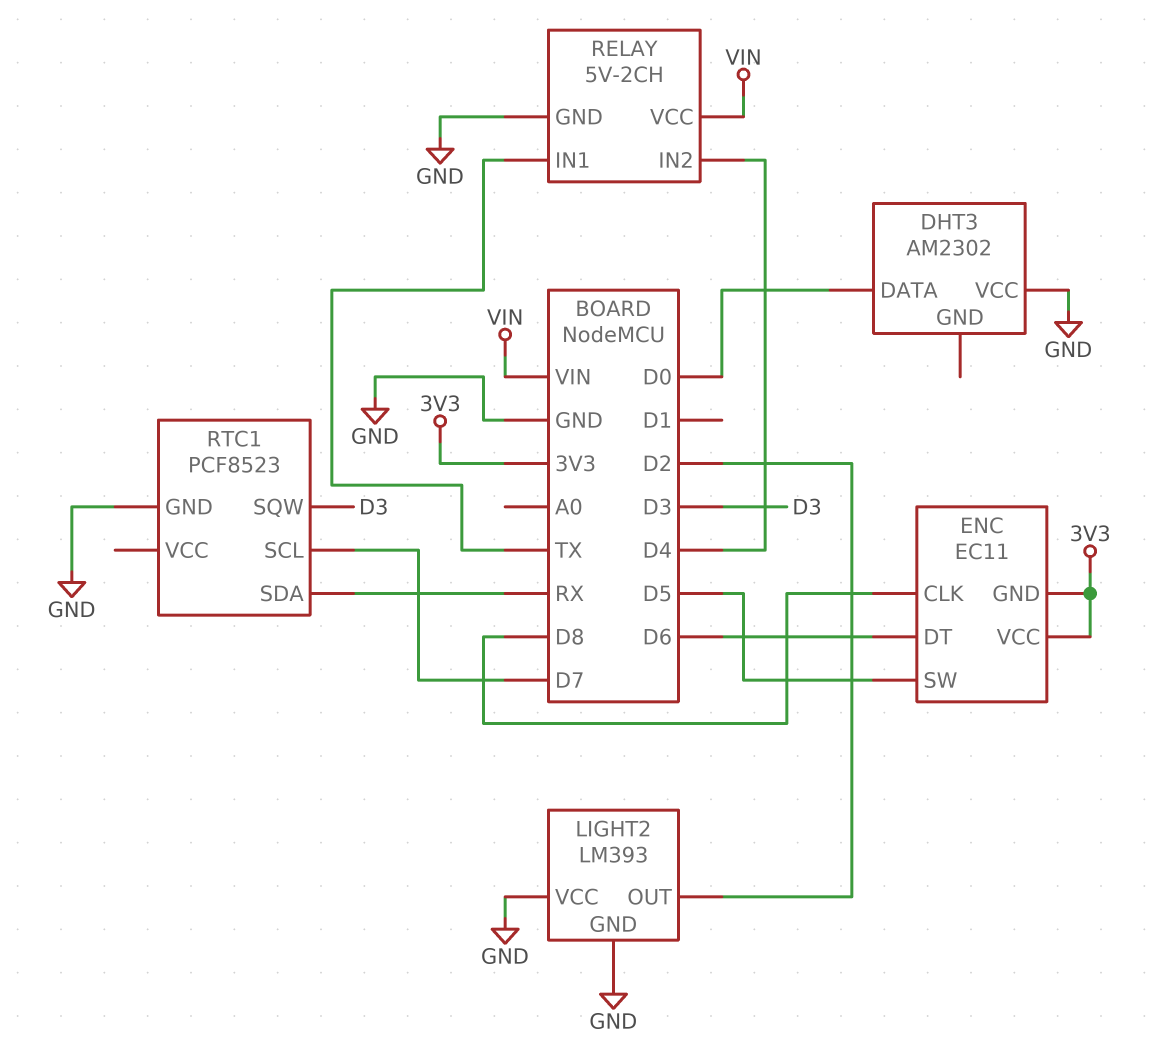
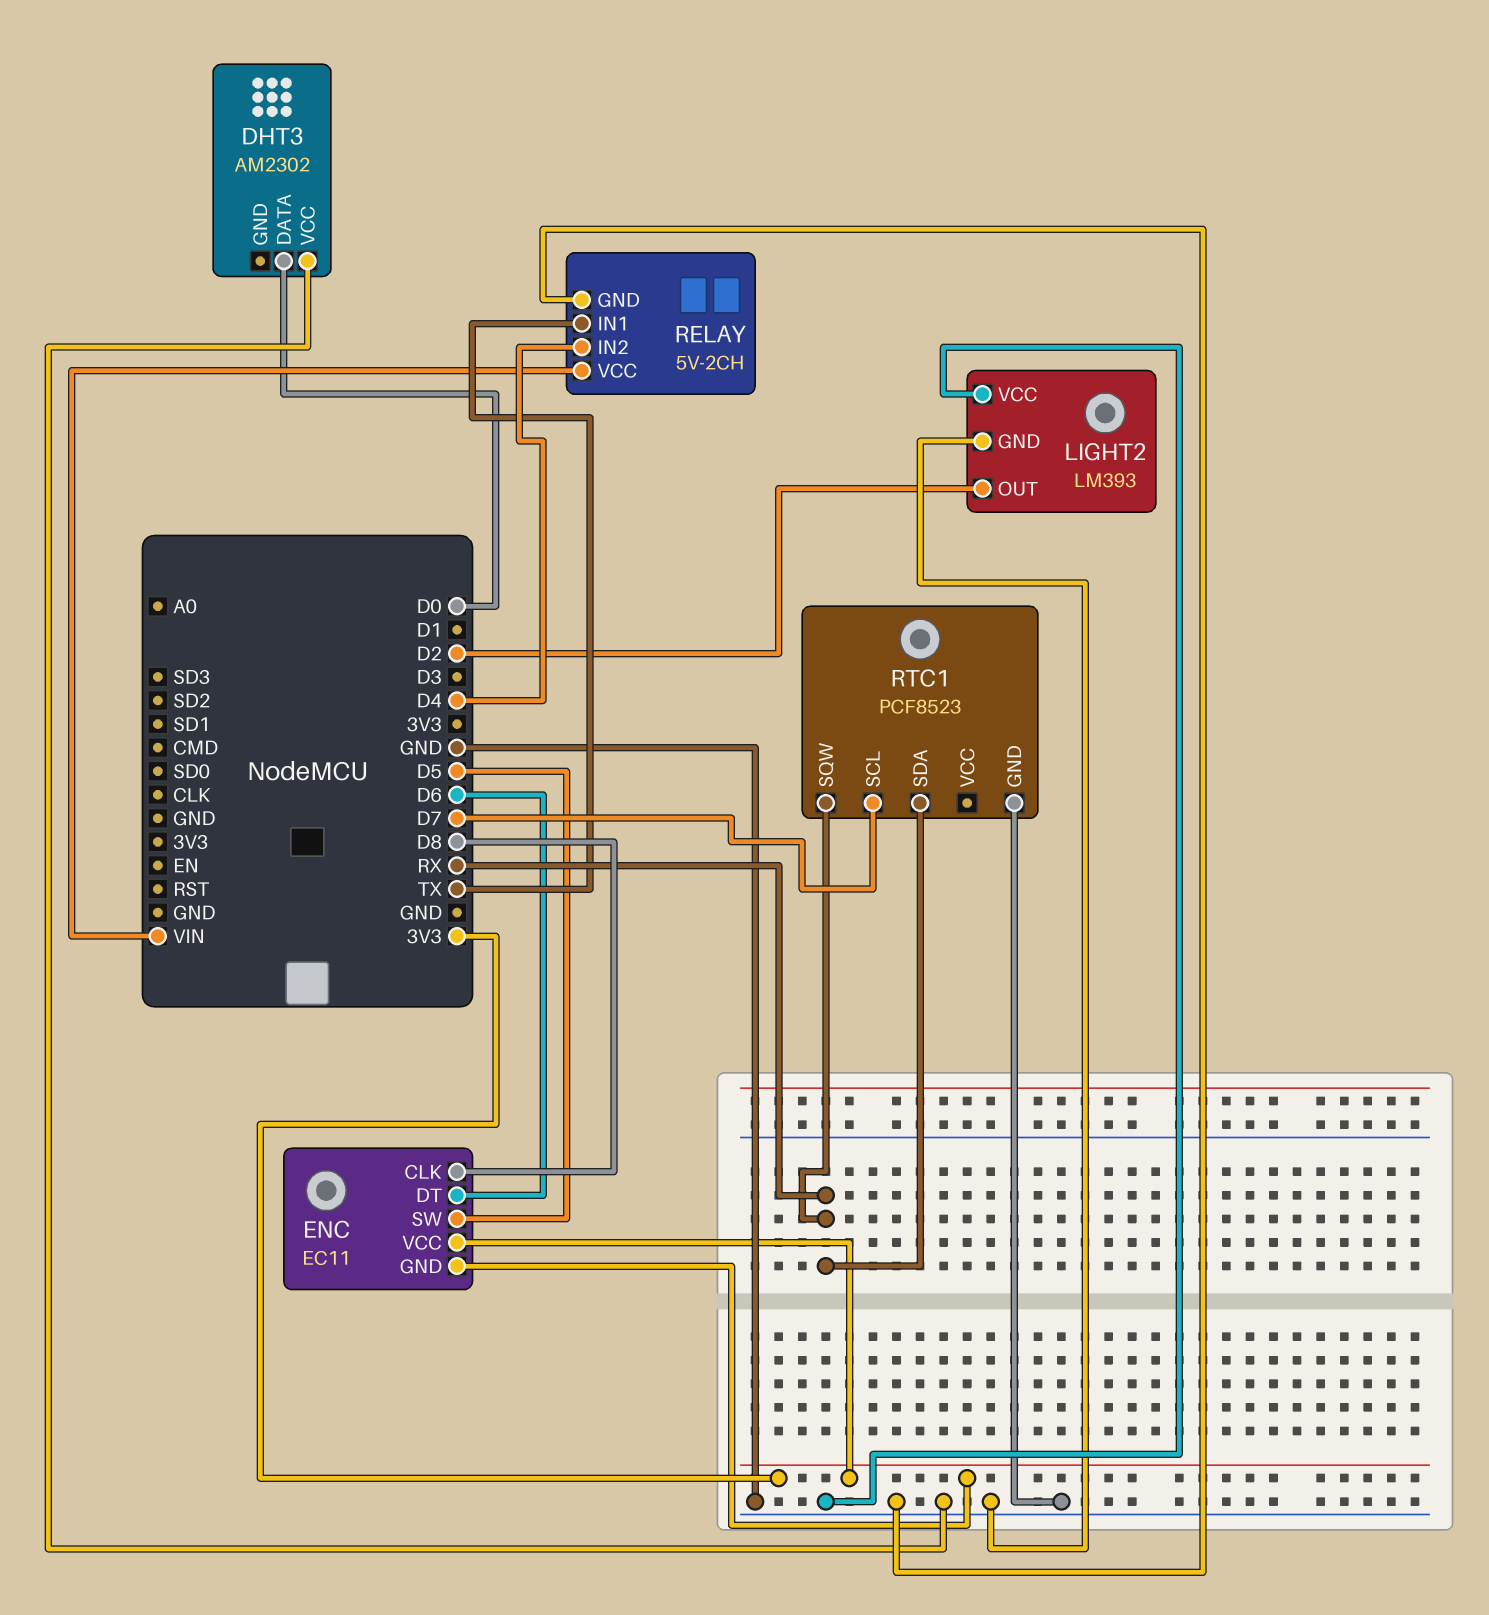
RTC1 pin SQW: D3 -> RX

